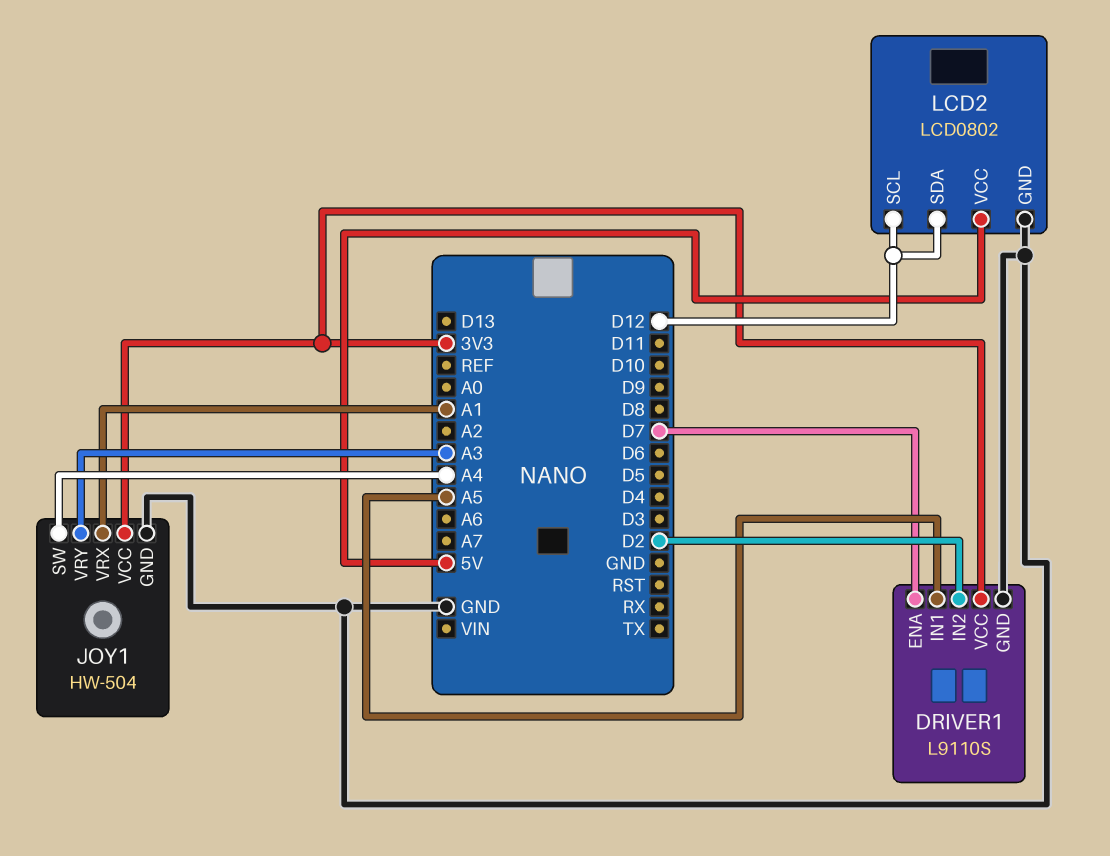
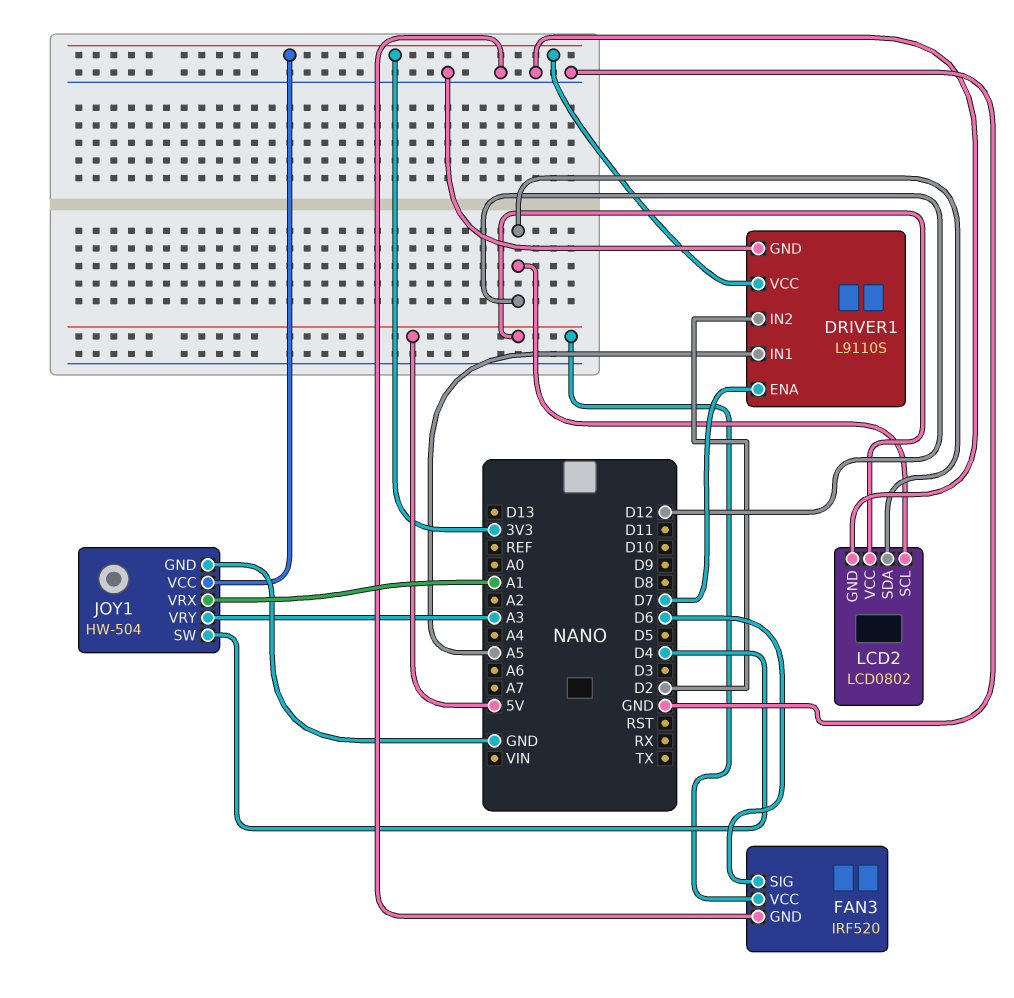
FAN3: none -> IRF520
FAN3 pin GND: none -> GND
FAN3 pin SIG: none -> D6
FAN3 pin VCC: none -> 5V
JOY1 pin SW: A4 -> D4

